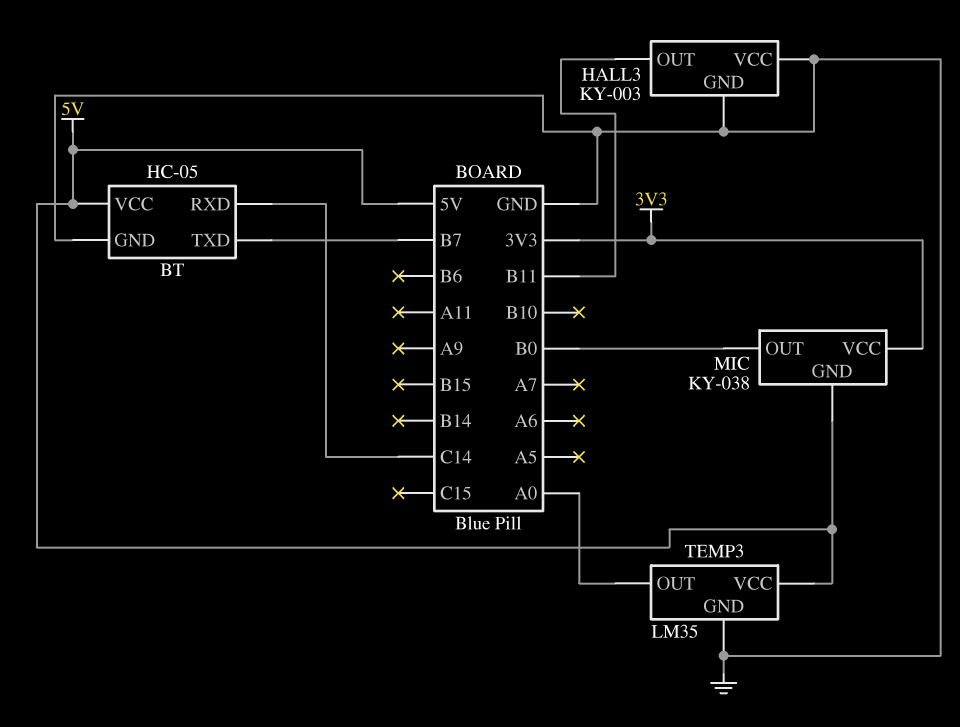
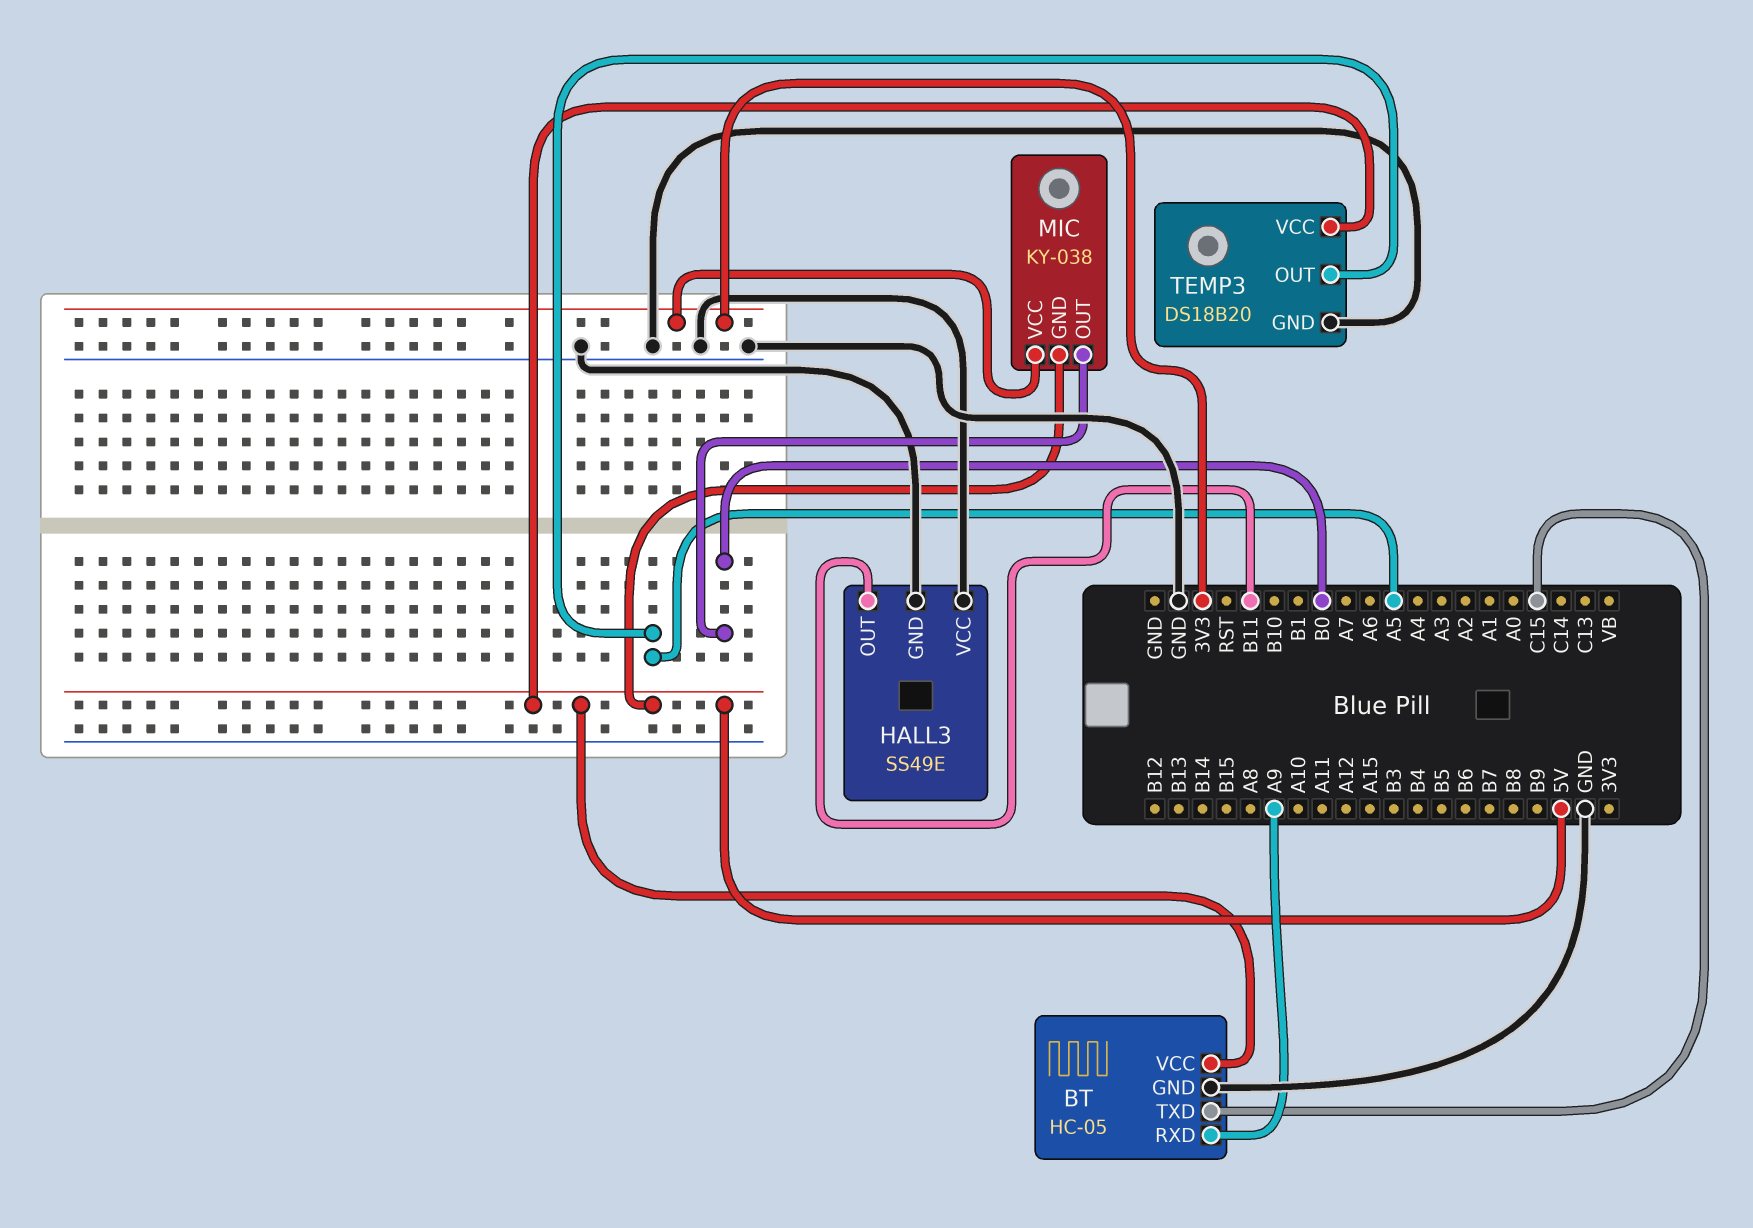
BT pin RXD: C14 -> A9
BT pin TXD: B7 -> C15
HALL3: KY-003 -> SS49E
TEMP3: LM35 -> DS18B20
TEMP3 pin OUT: A0 -> A5

